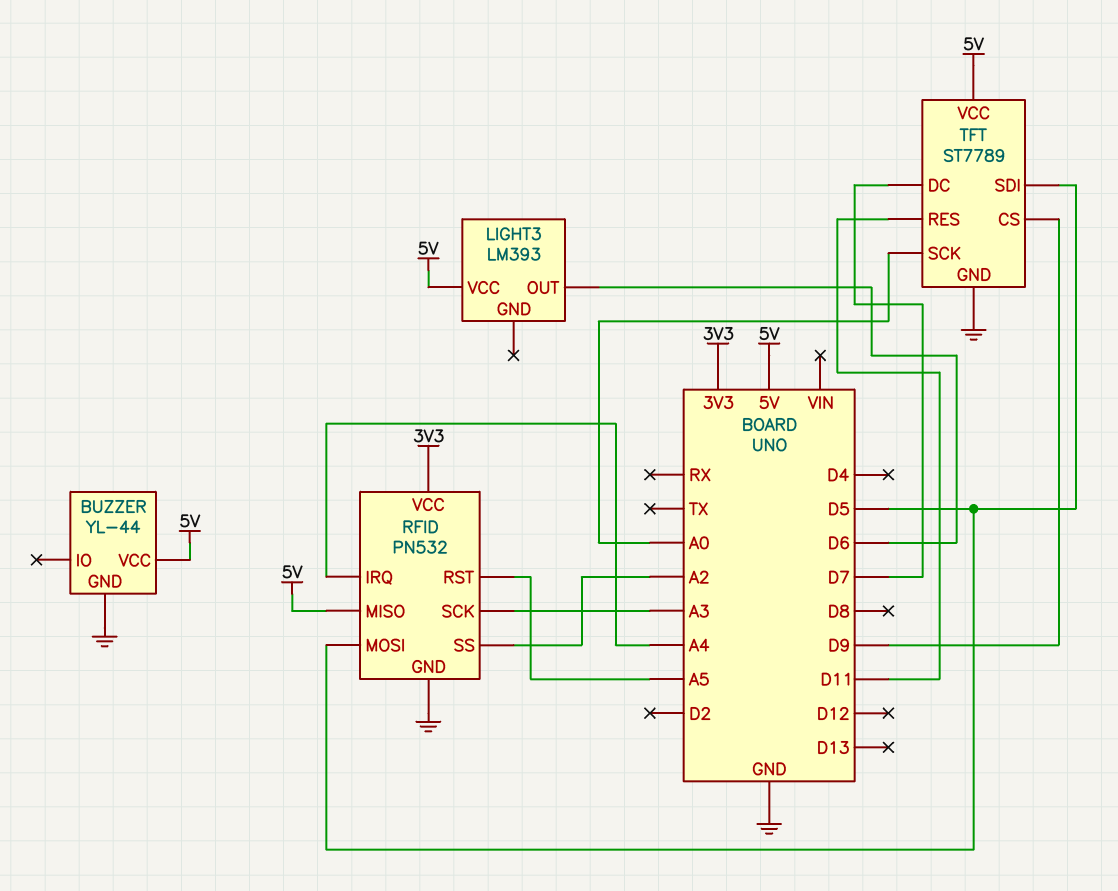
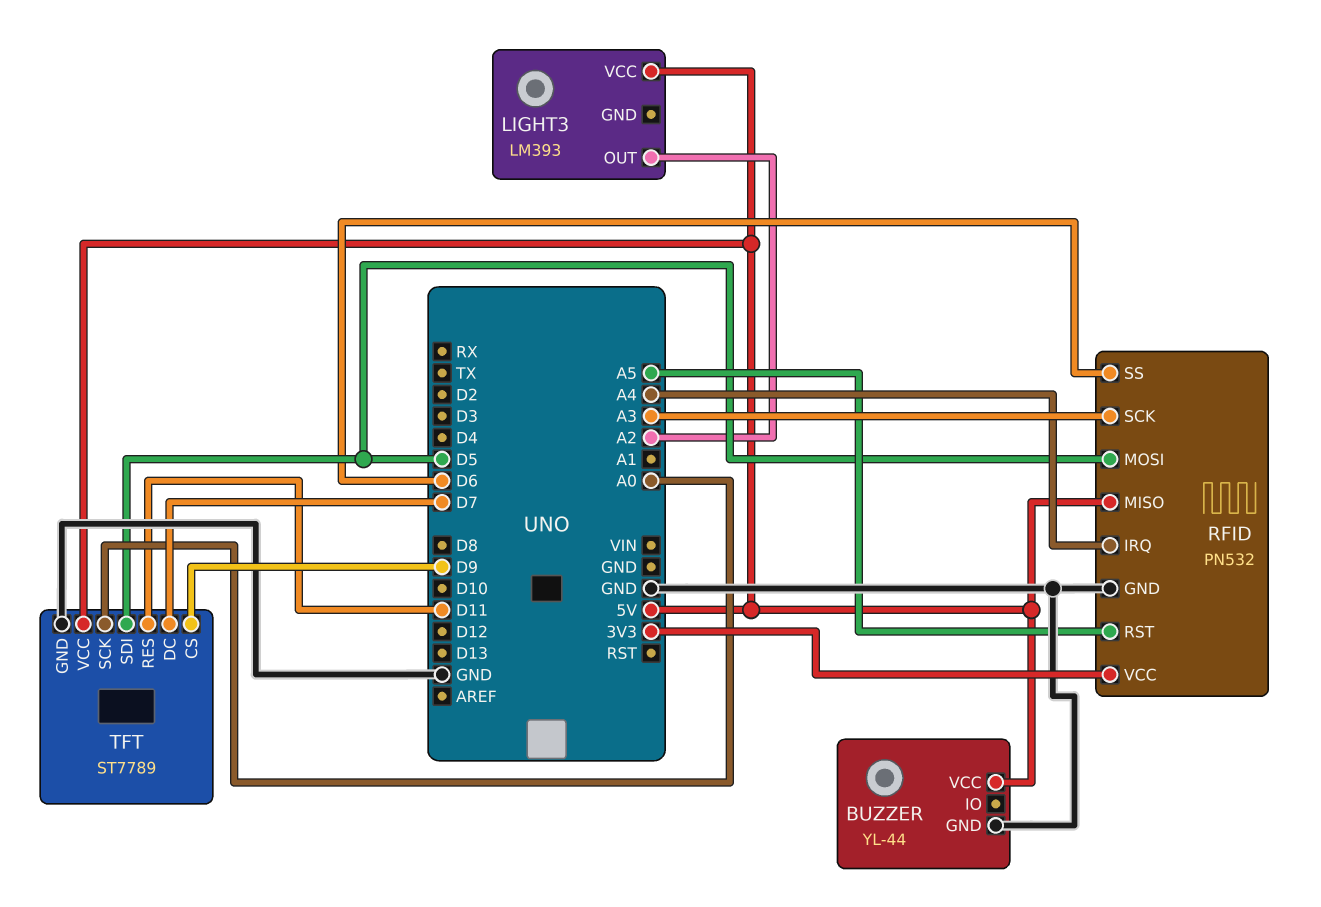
LIGHT3 pin OUT: D6 -> A2
RFID pin SS: A2 -> D6

